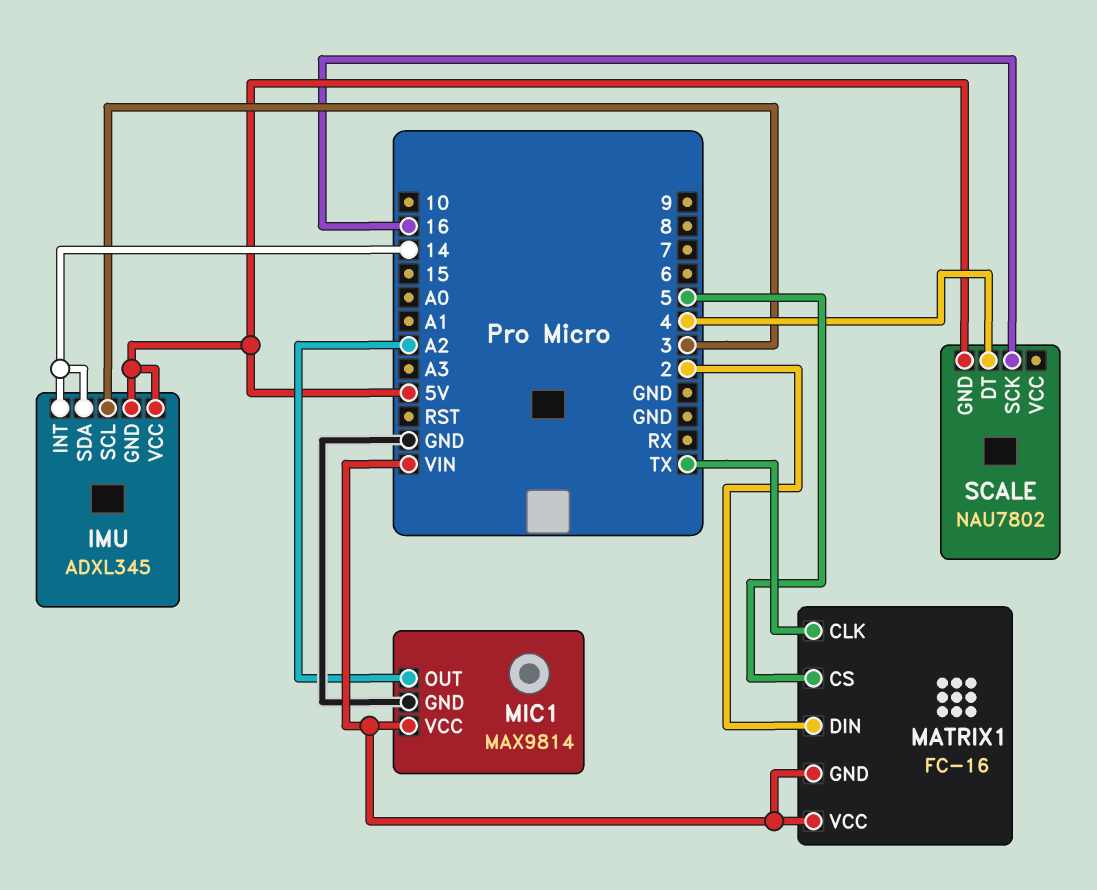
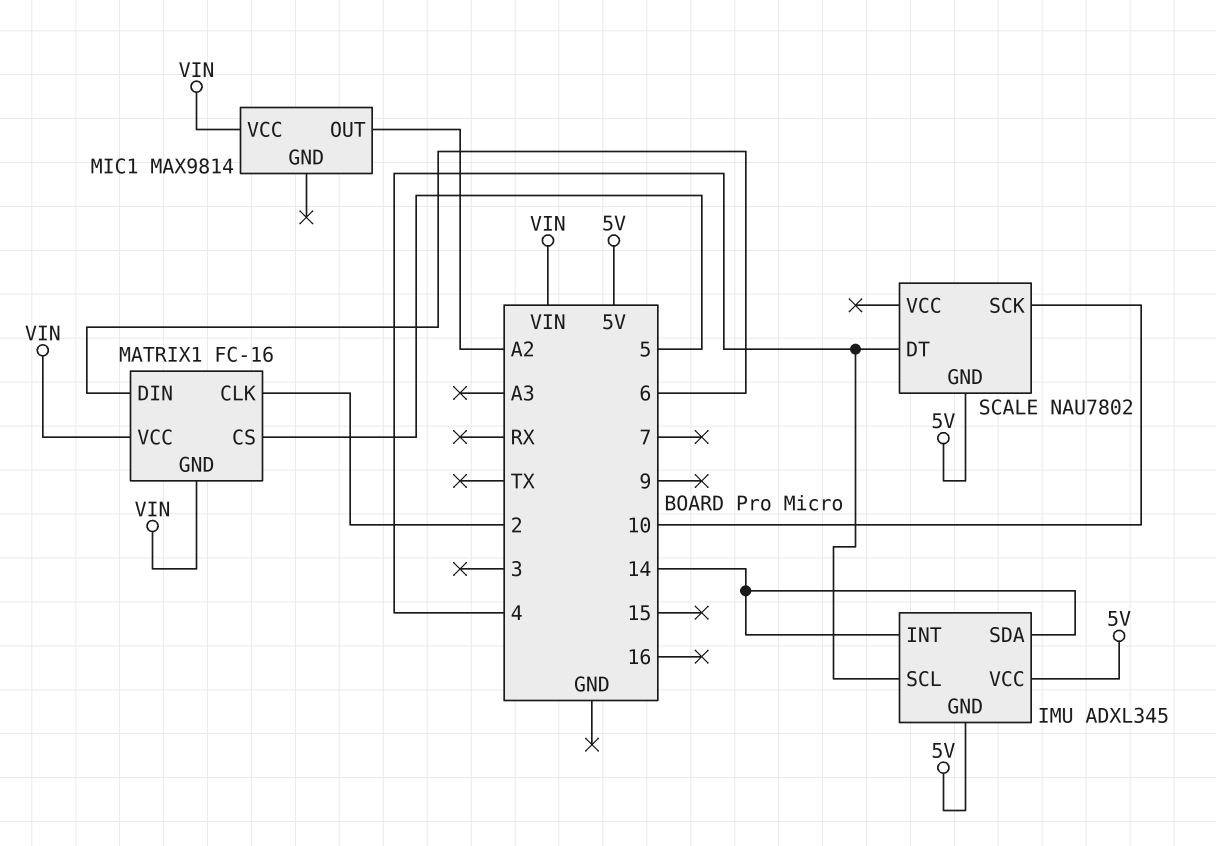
IMU pin SCL: 3 -> 4
MATRIX1 pin CLK: TX -> 2
MATRIX1 pin DIN: 2 -> 6
MIC1 pin GND: GND -> none
SCALE pin SCK: 16 -> 10

